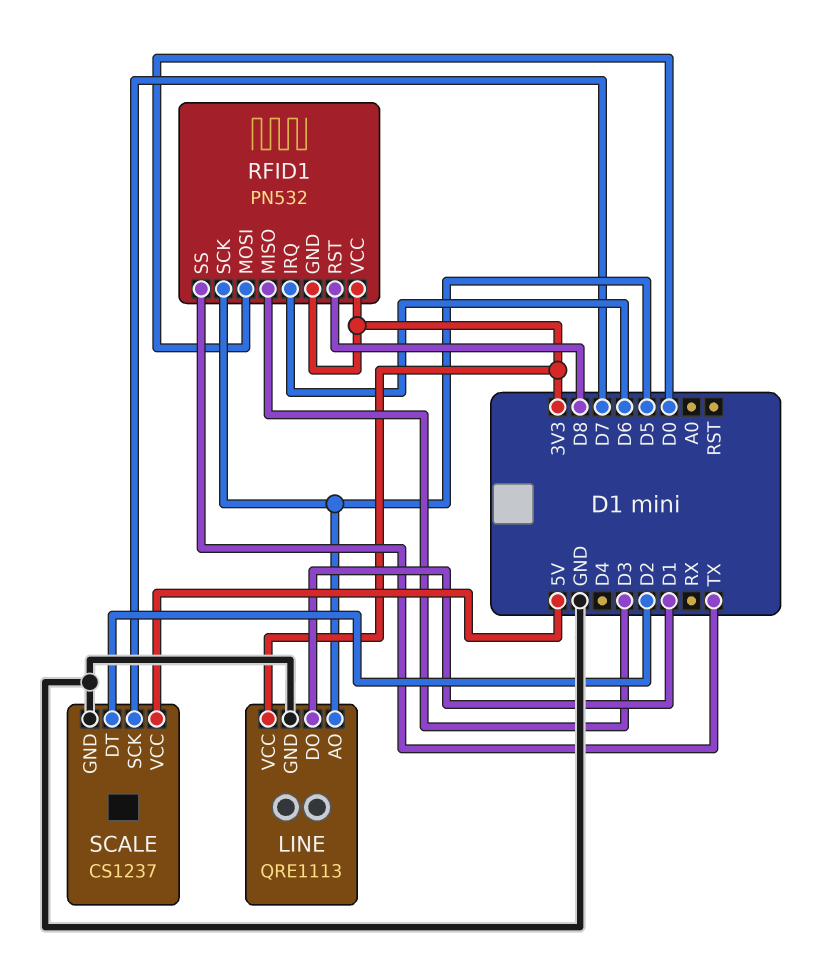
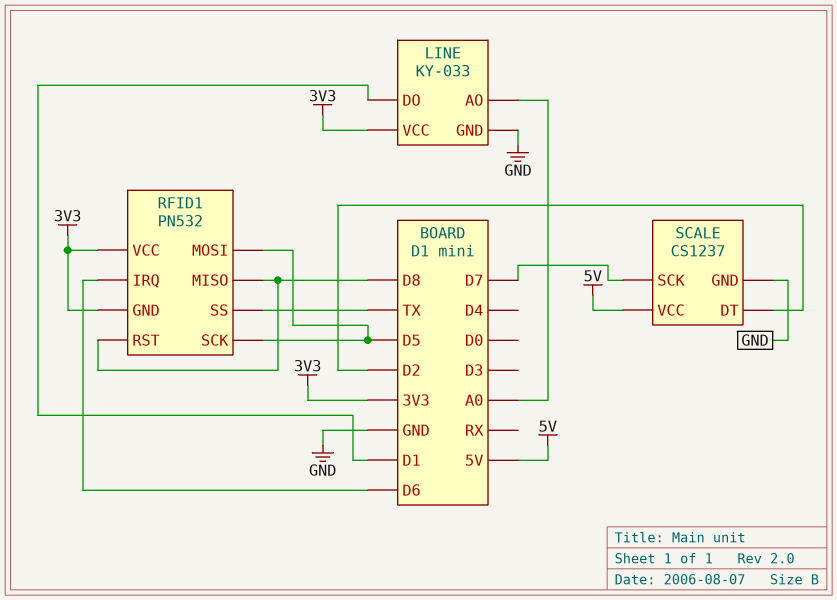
LINE: QRE1113 -> KY-033
LINE pin AO: D5 -> A0
RFID1 pin MISO: D3 -> D8
RFID1 pin MOSI: D0 -> D5

